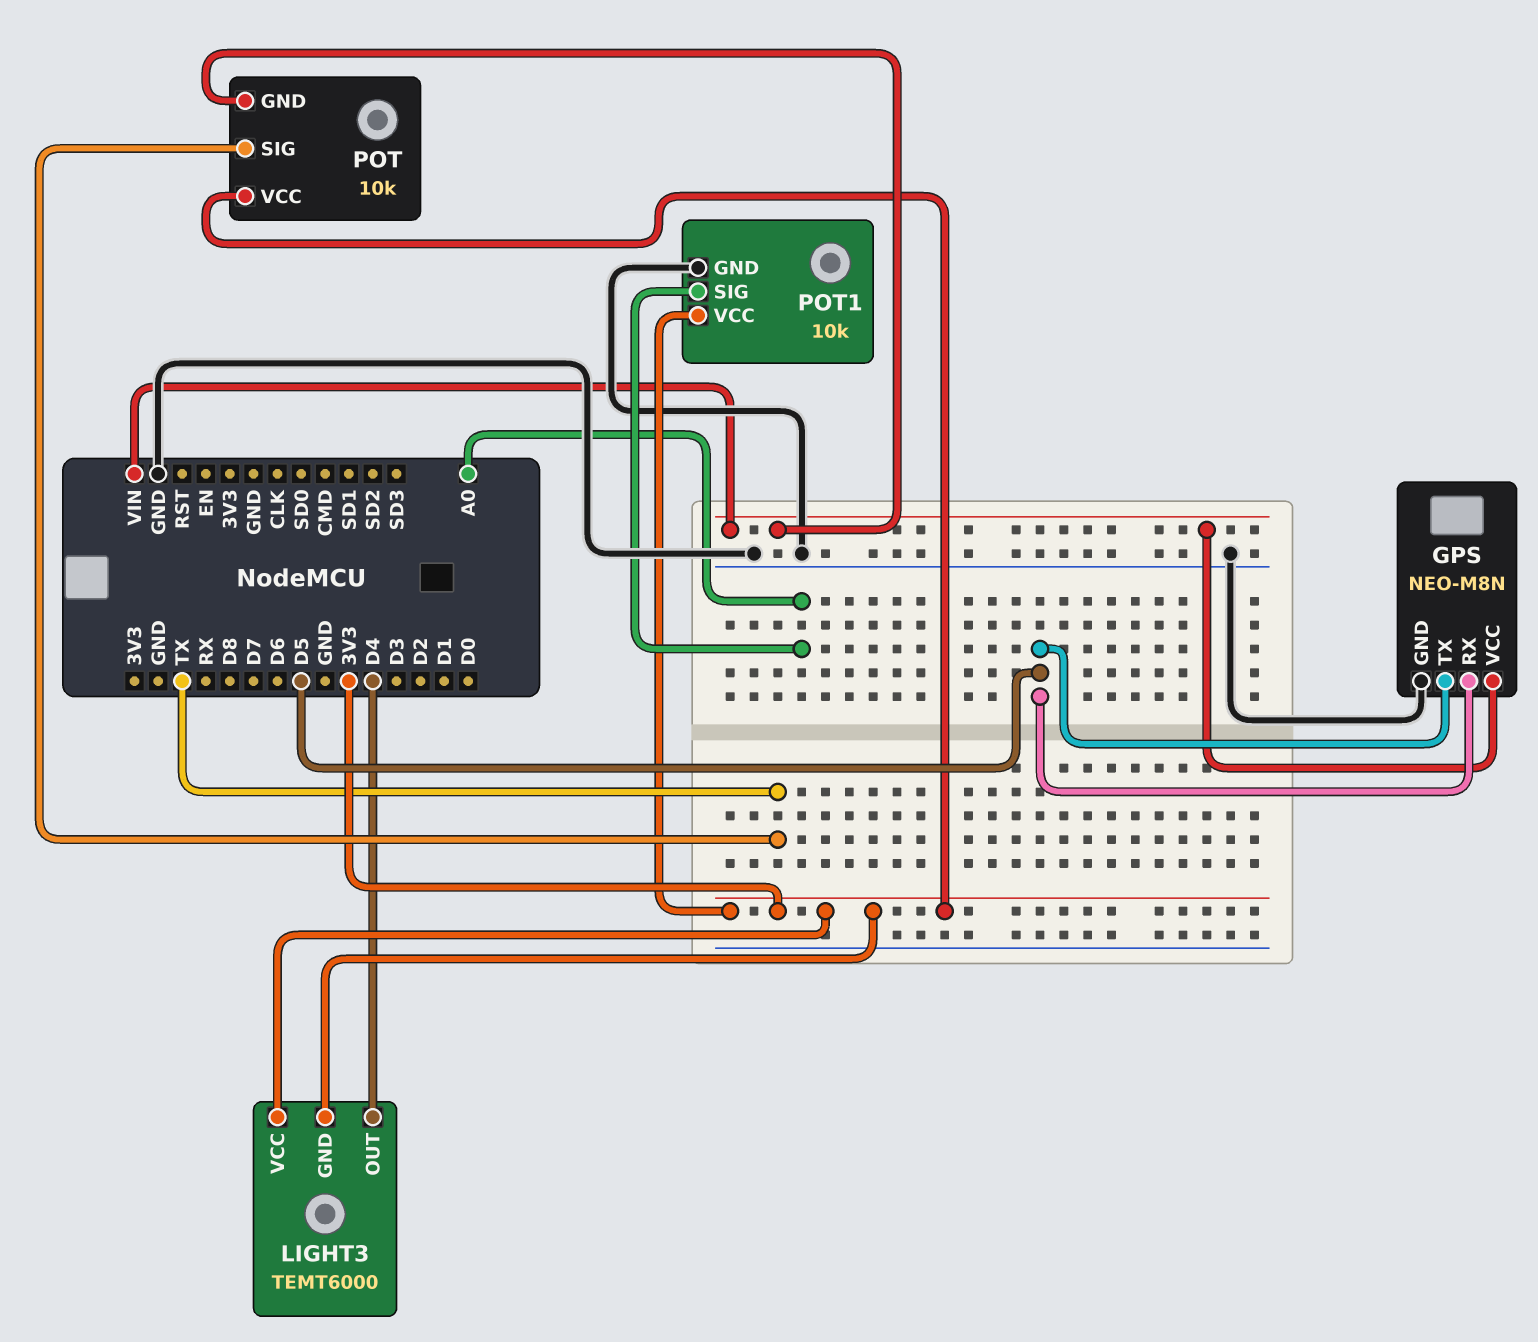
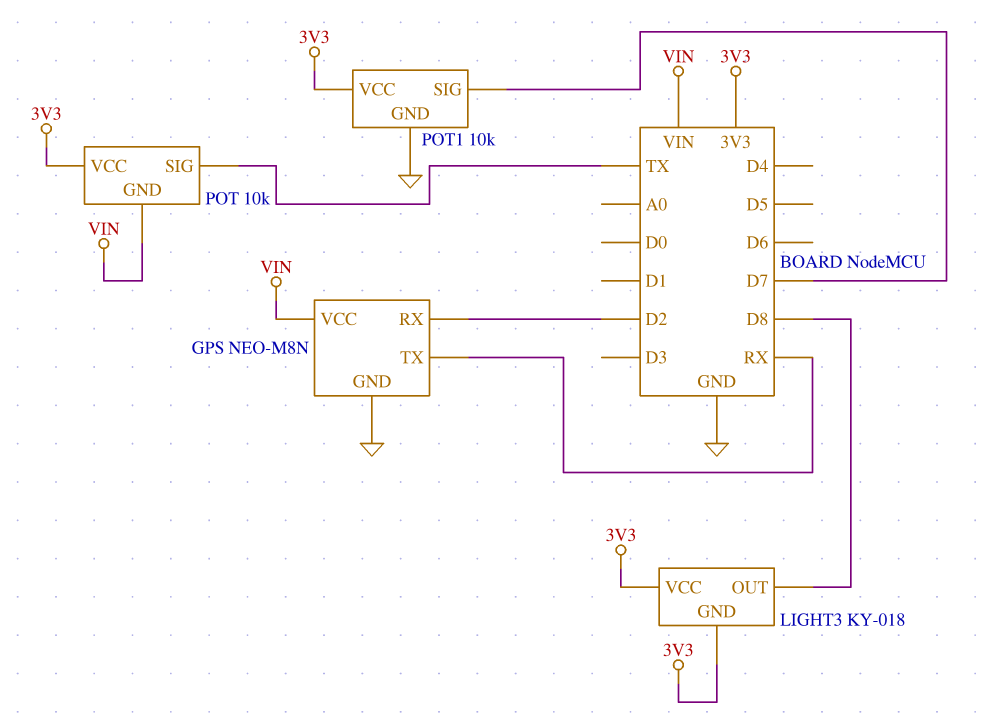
GPS pin RX: D5 -> D2
GPS pin TX: D5 -> RX
LIGHT3: TEMT6000 -> KY-018
LIGHT3 pin OUT: D4 -> D8
POT1 pin SIG: A0 -> D7

